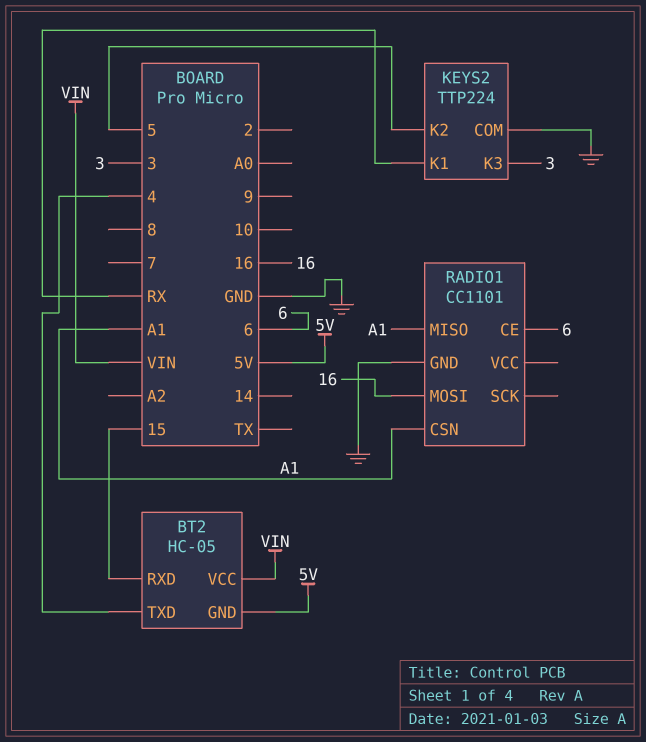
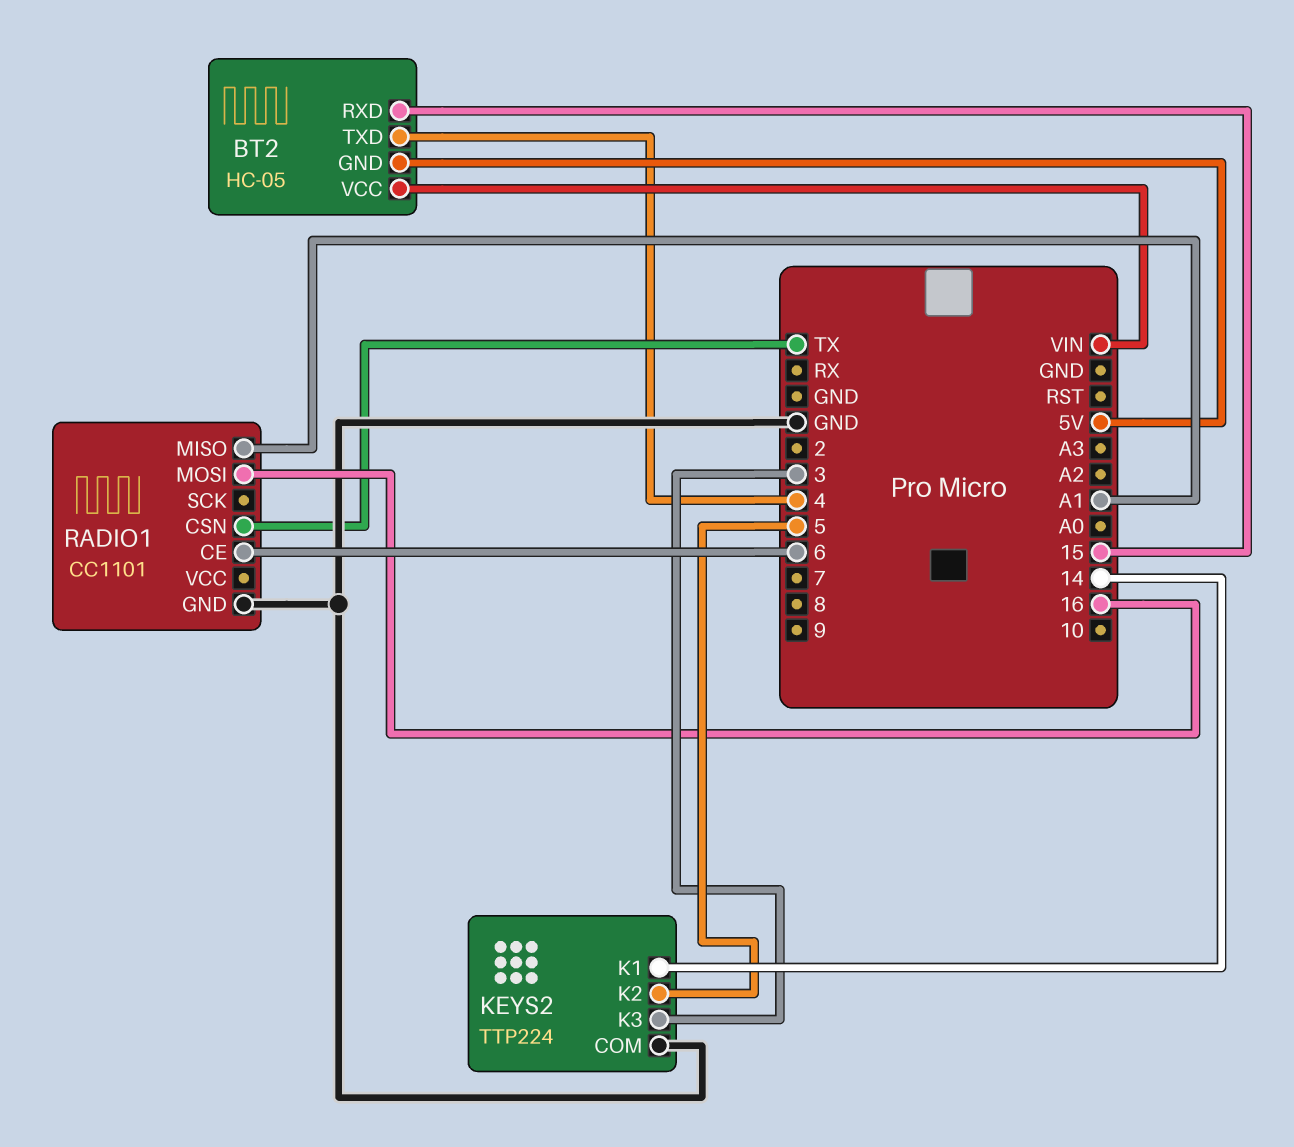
KEYS2 pin K1: RX -> 14
RADIO1 pin CSN: A1 -> TX

